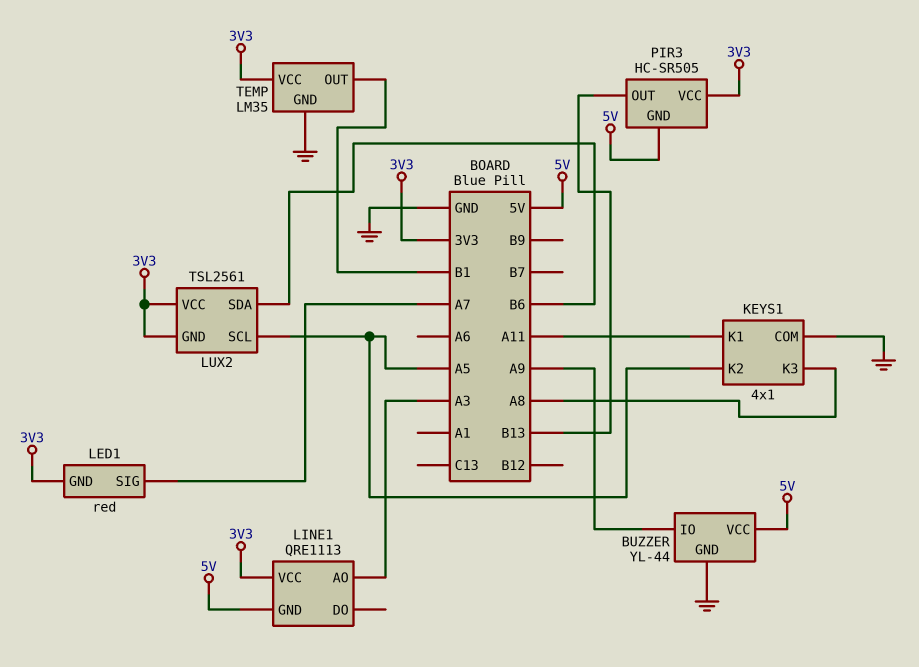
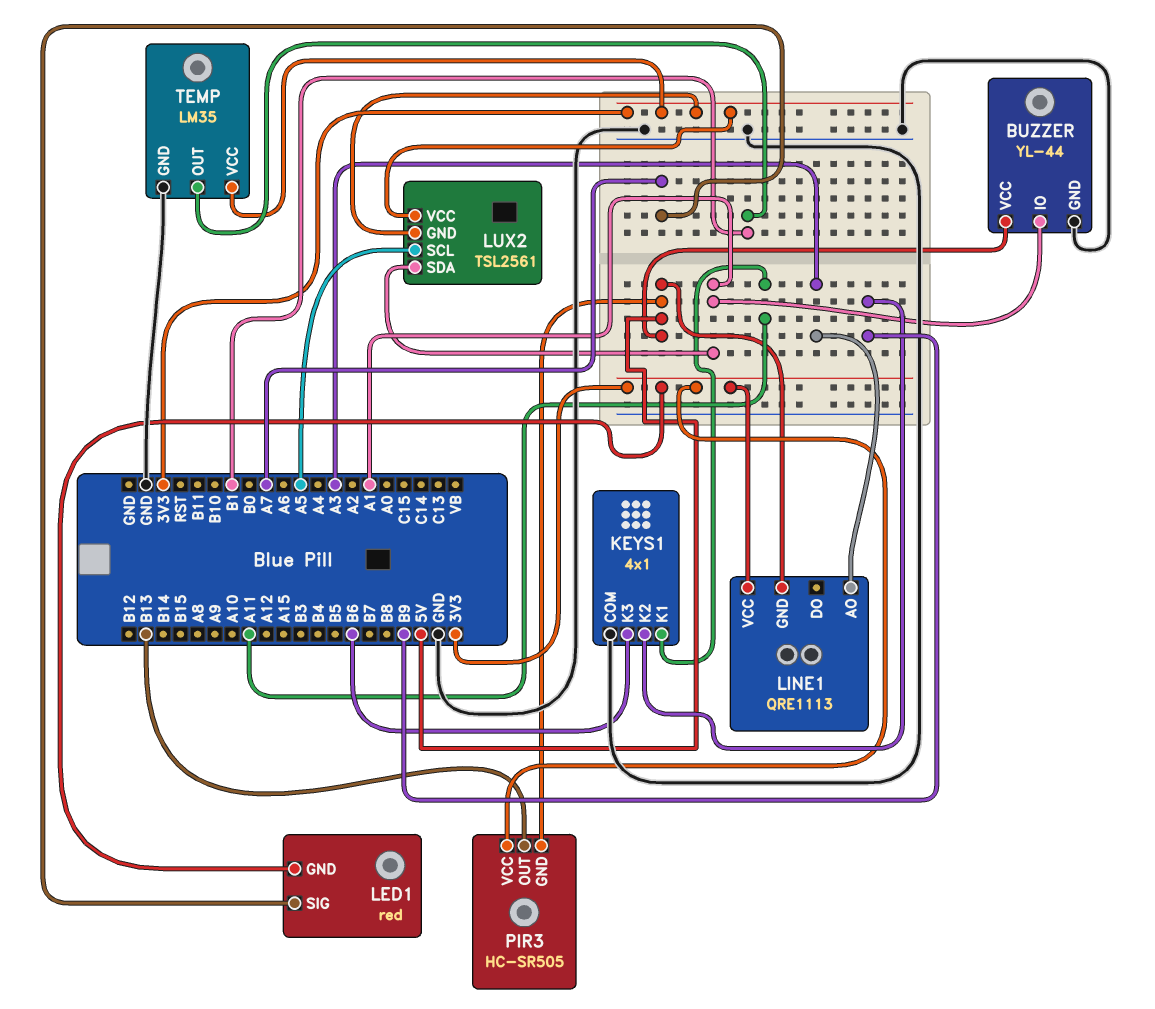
BUZZER pin IO: A9 -> A1
KEYS1 pin K2: A5 -> B9
KEYS1 pin K3: A8 -> B6
LUX2 pin SDA: B6 -> A1

